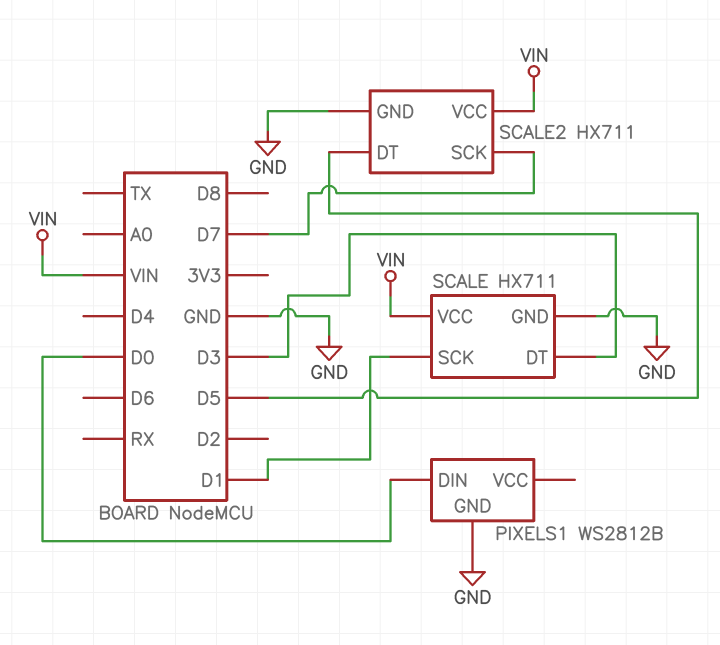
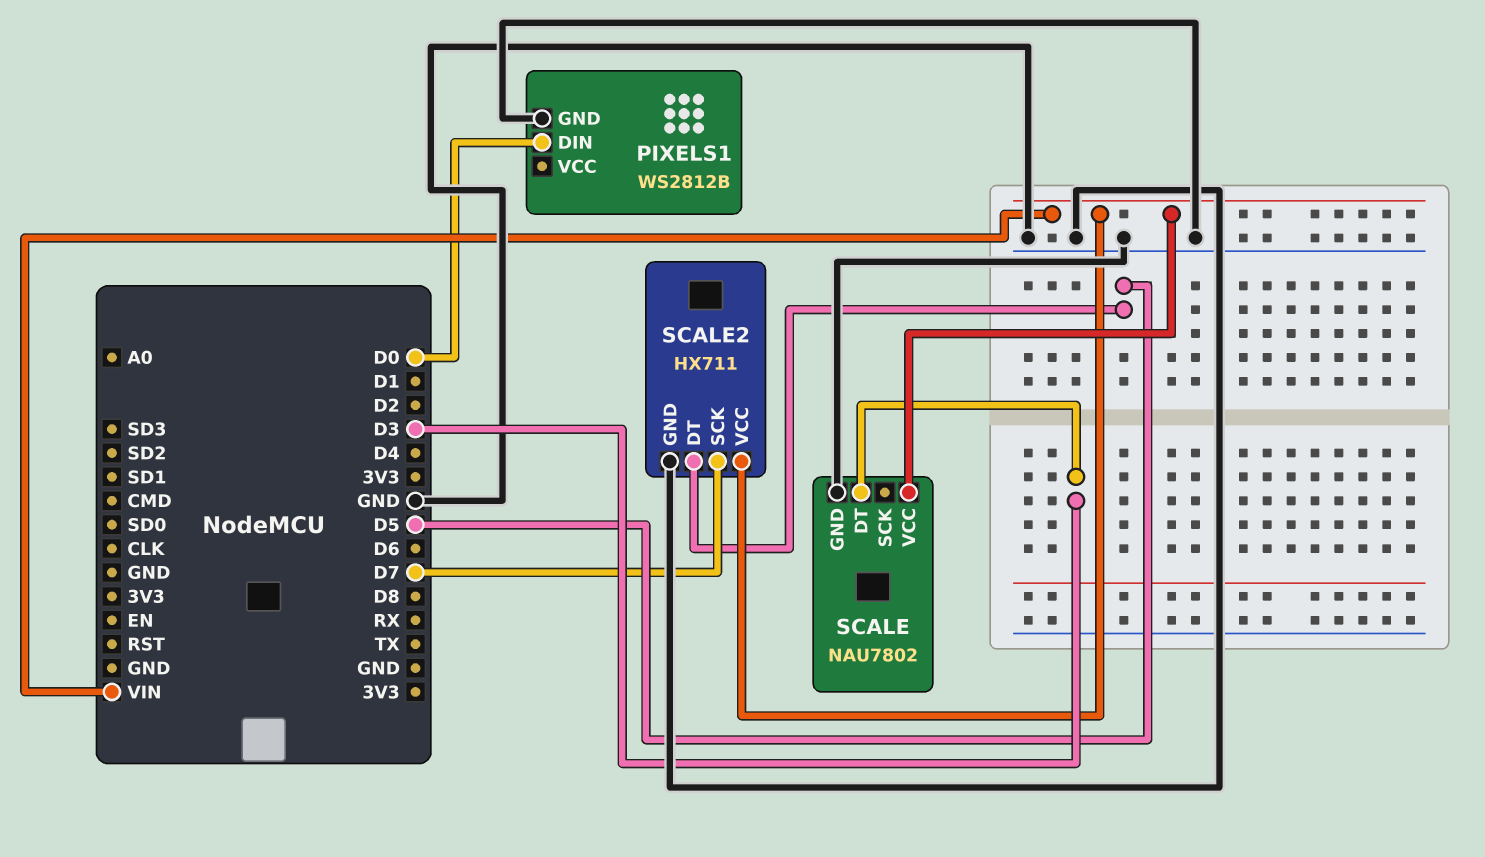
SCALE: HX711 -> NAU7802
SCALE pin SCK: D1 -> none

